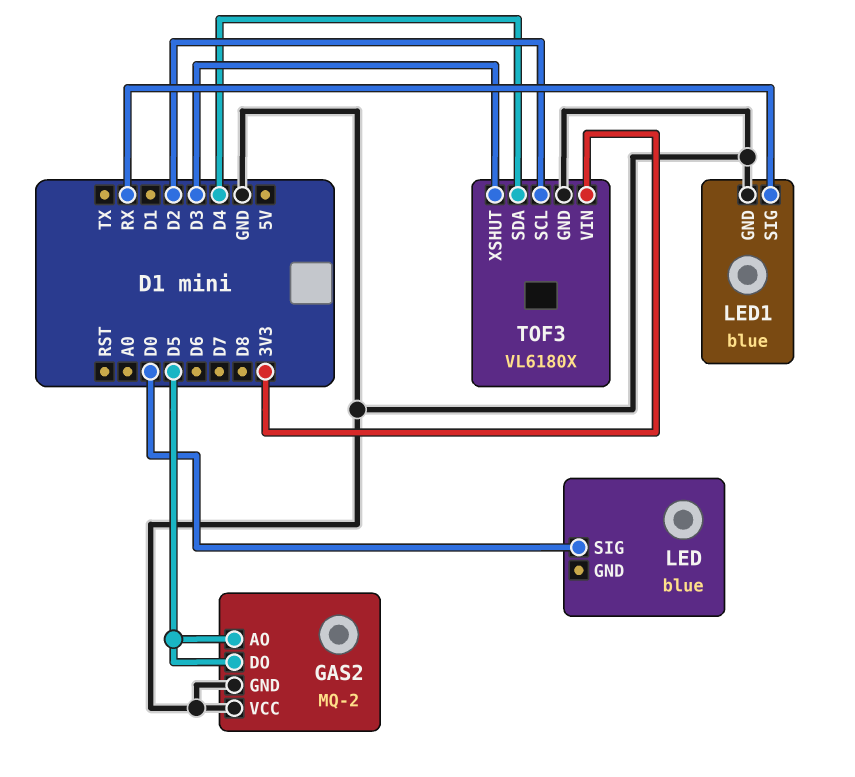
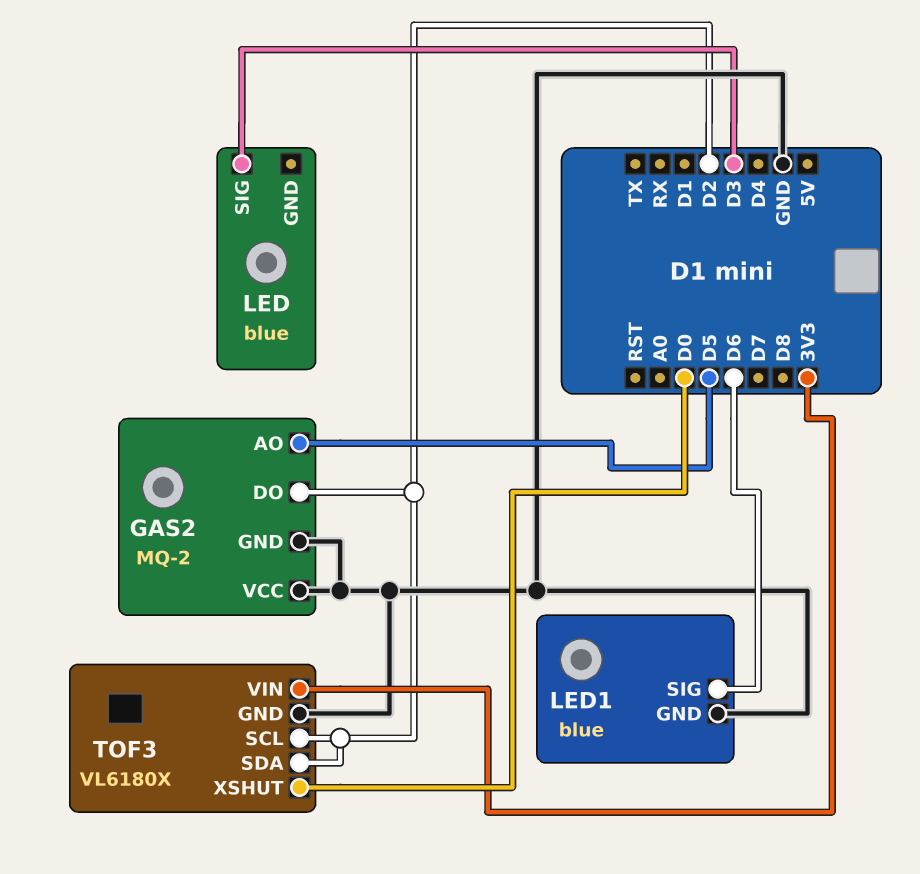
GAS2 pin DO: D5 -> D2
LED pin SIG: D0 -> D3
LED1 pin SIG: RX -> D6
TOF3 pin SDA: D4 -> D2
TOF3 pin XSHUT: D3 -> D0

